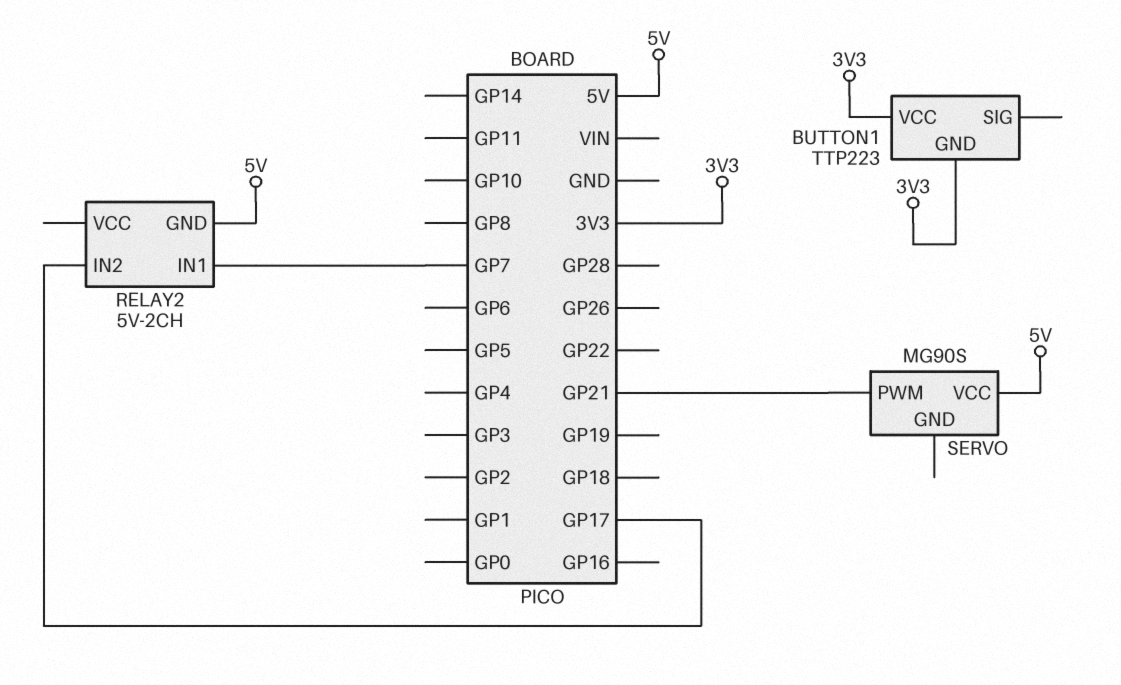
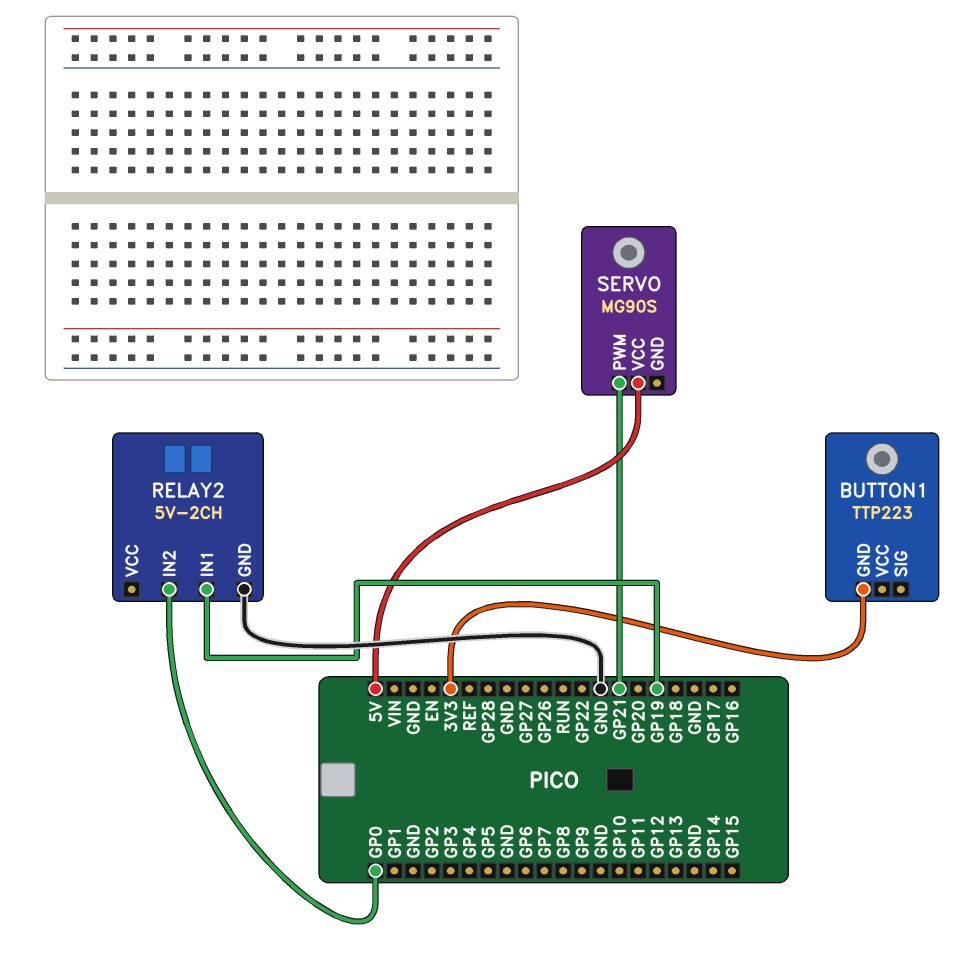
BUTTON1 pin VCC: 3V3 -> none
RELAY2 pin GND: 5V -> GND
RELAY2 pin IN1: GP7 -> GP19
RELAY2 pin IN2: GP17 -> GP0

